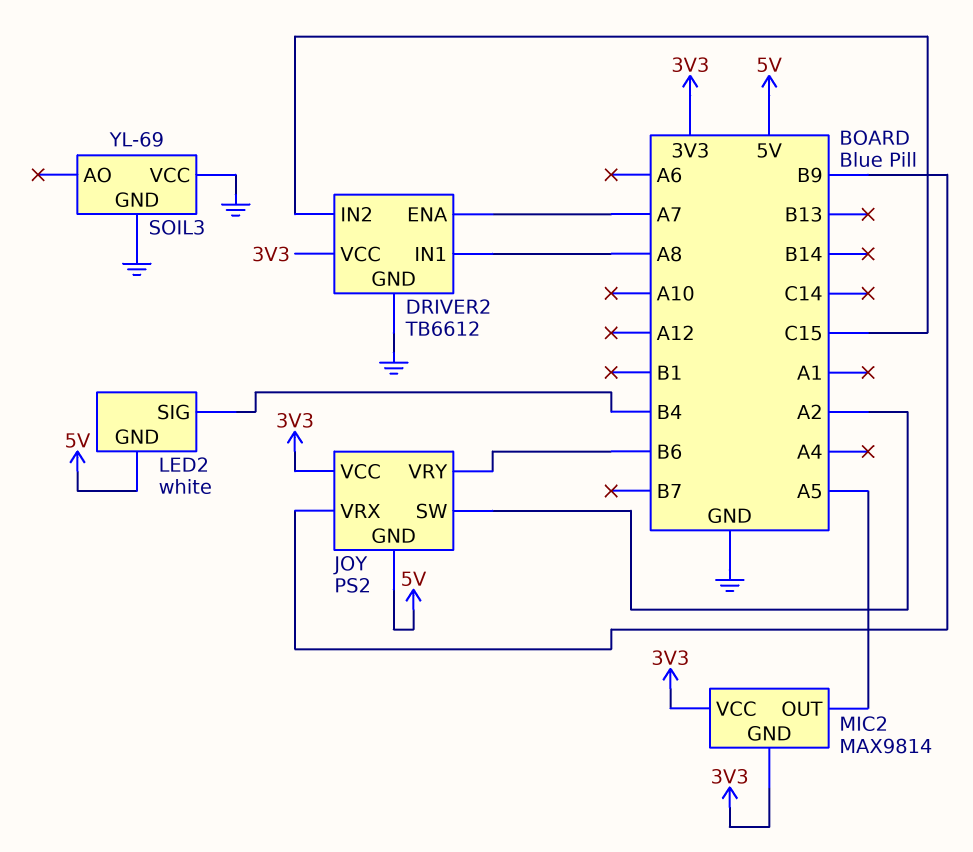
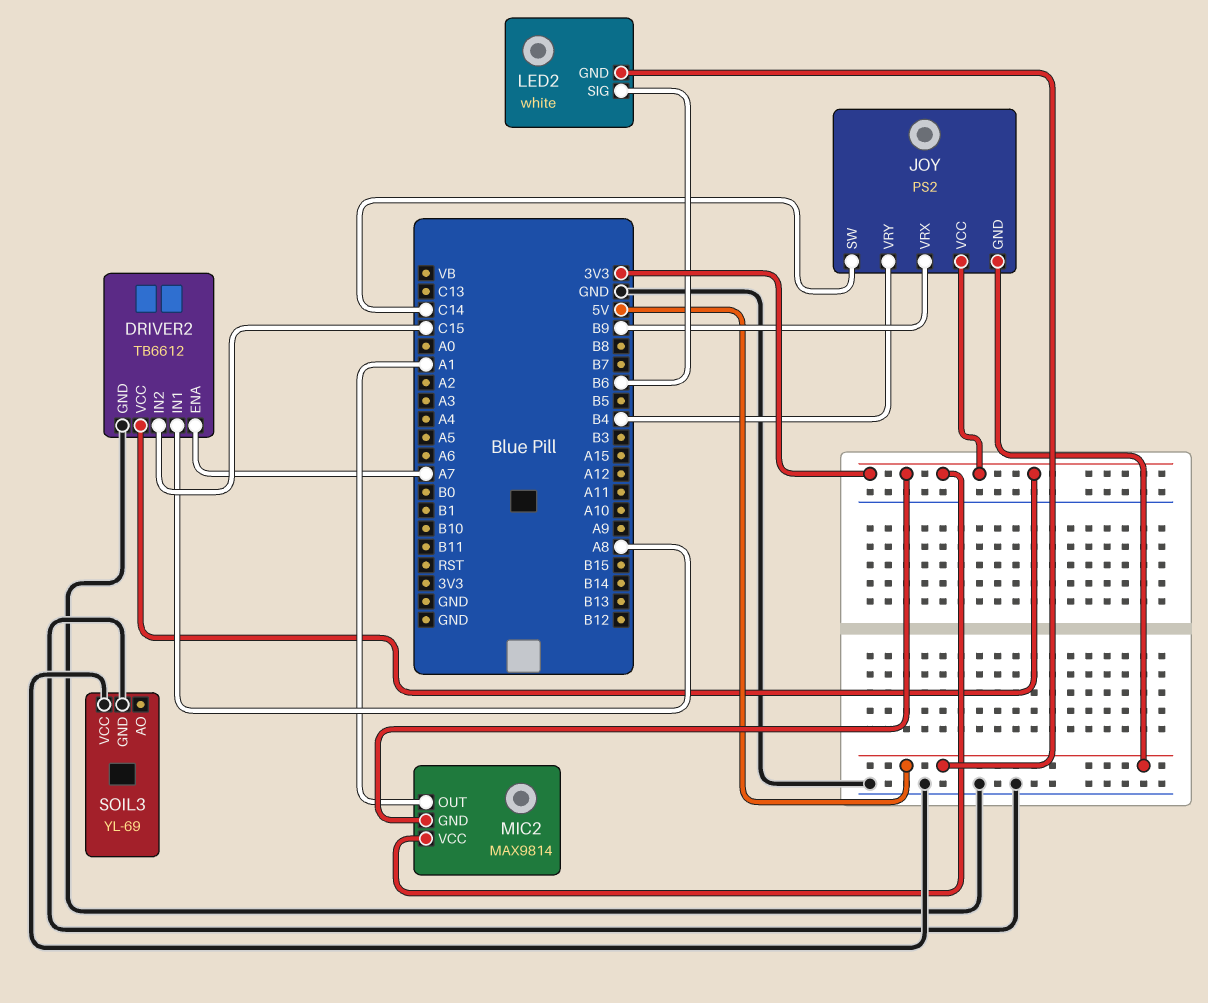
JOY pin SW: A2 -> C14
JOY pin VRY: B6 -> B4
LED2 pin SIG: B4 -> B6
MIC2 pin OUT: A5 -> A1

